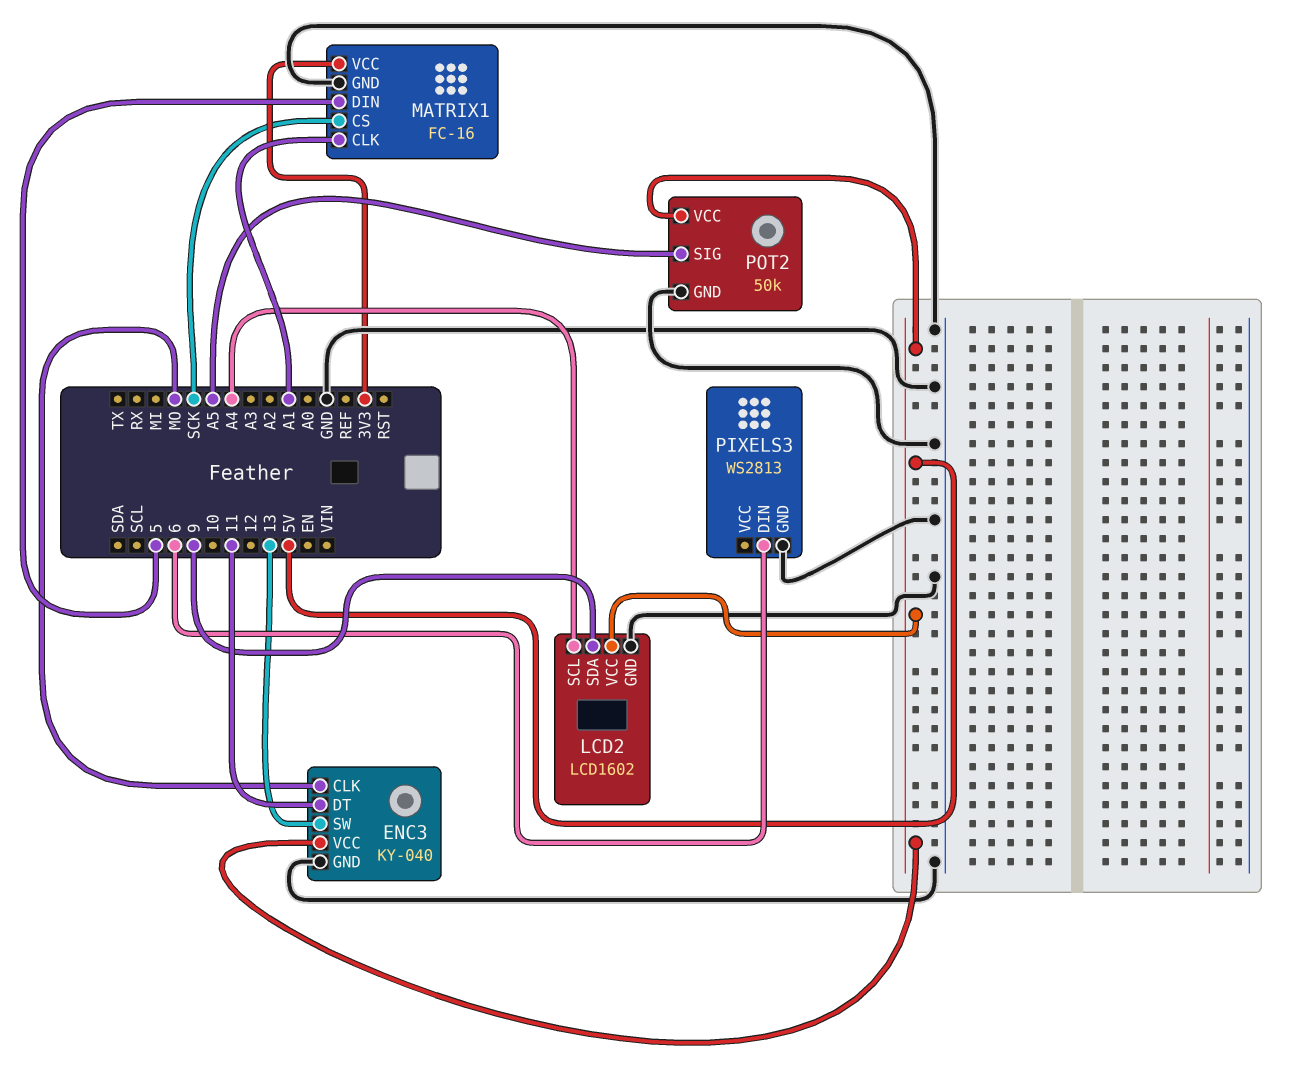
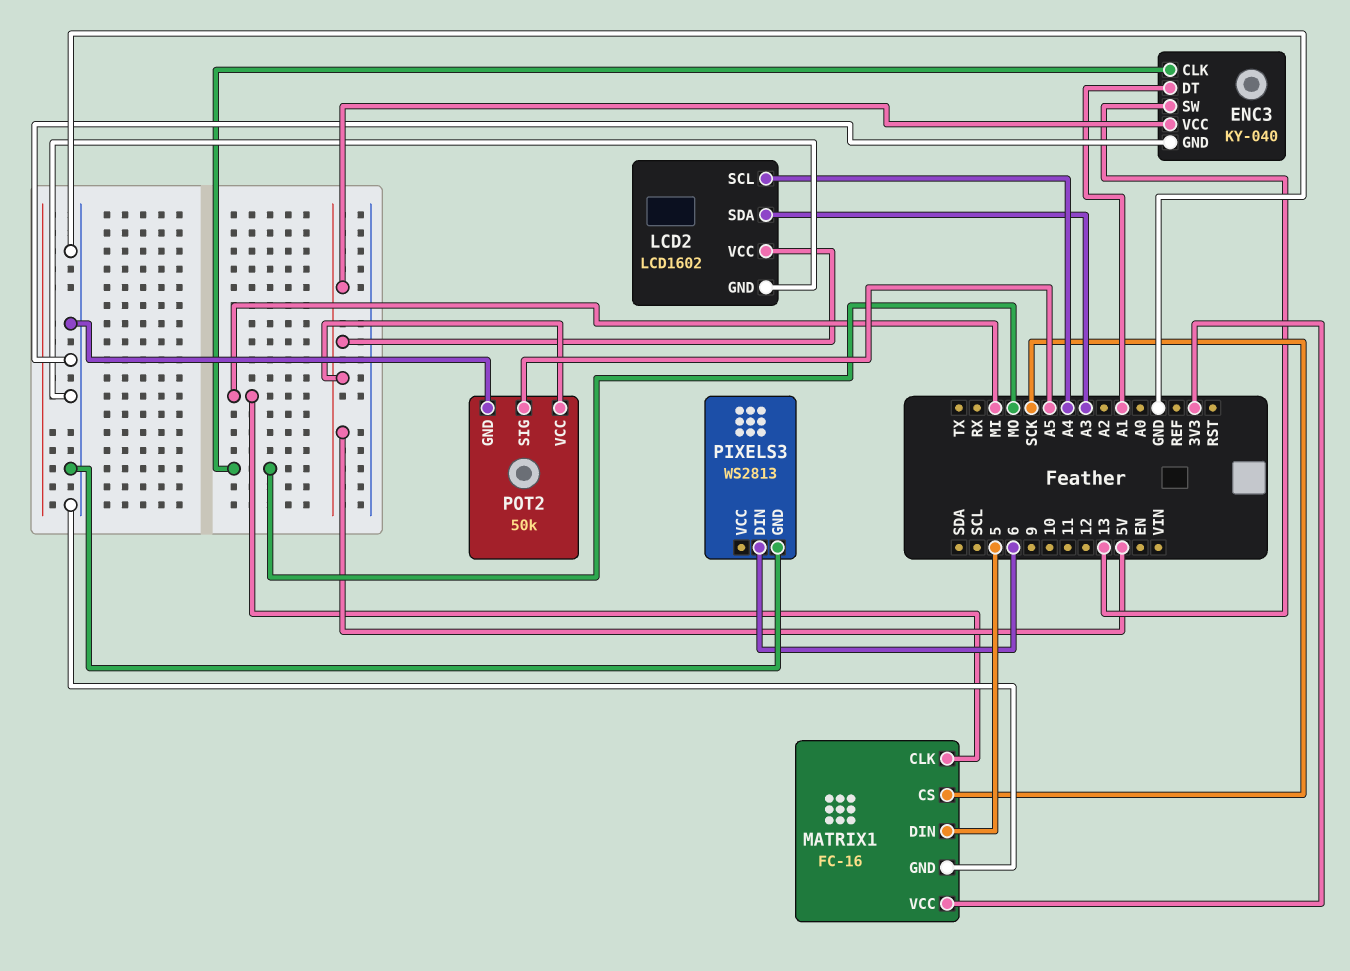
ENC3 pin DT: 11 -> A1
LCD2 pin SDA: 9 -> A3
MATRIX1 pin CLK: A1 -> MI

